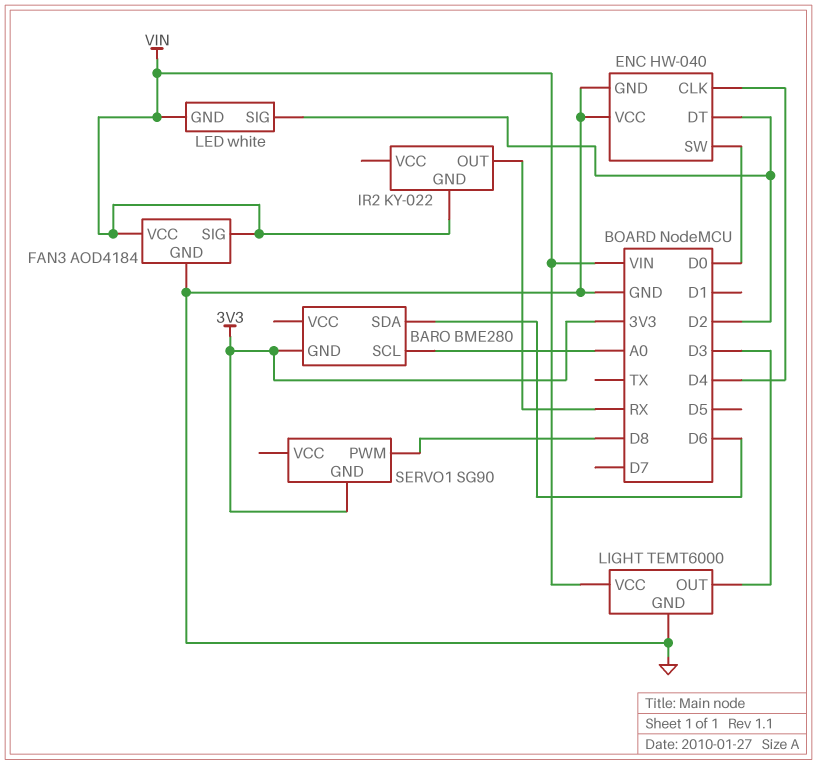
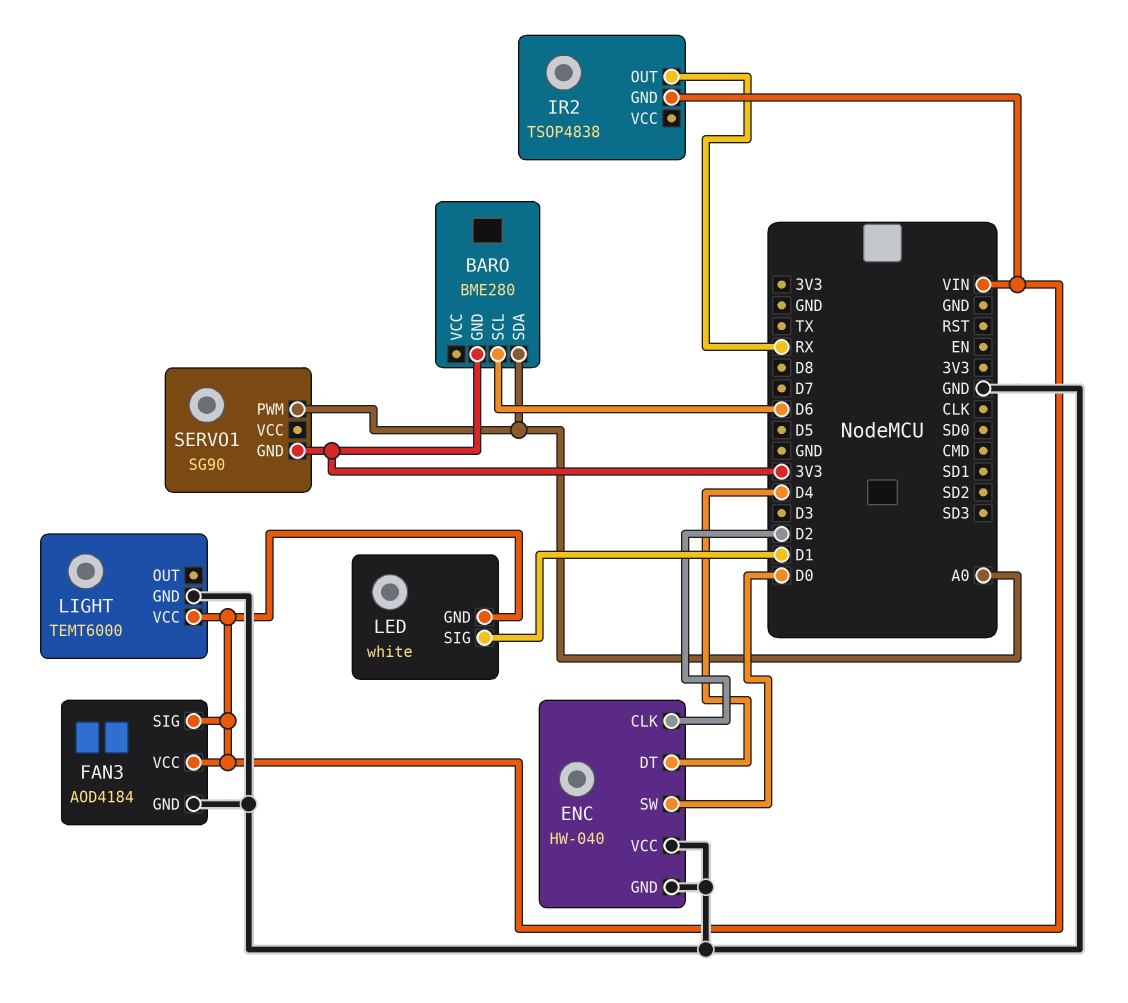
BARO pin SCL: A0 -> D6
BARO pin SDA: D6 -> A0
ENC pin CLK: D4 -> D2
ENC pin DT: D2 -> D4
IR2: KY-022 -> TSOP4838
LED pin SIG: D2 -> D1
LIGHT pin OUT: D3 -> none
SERVO1 pin PWM: D8 -> A0

